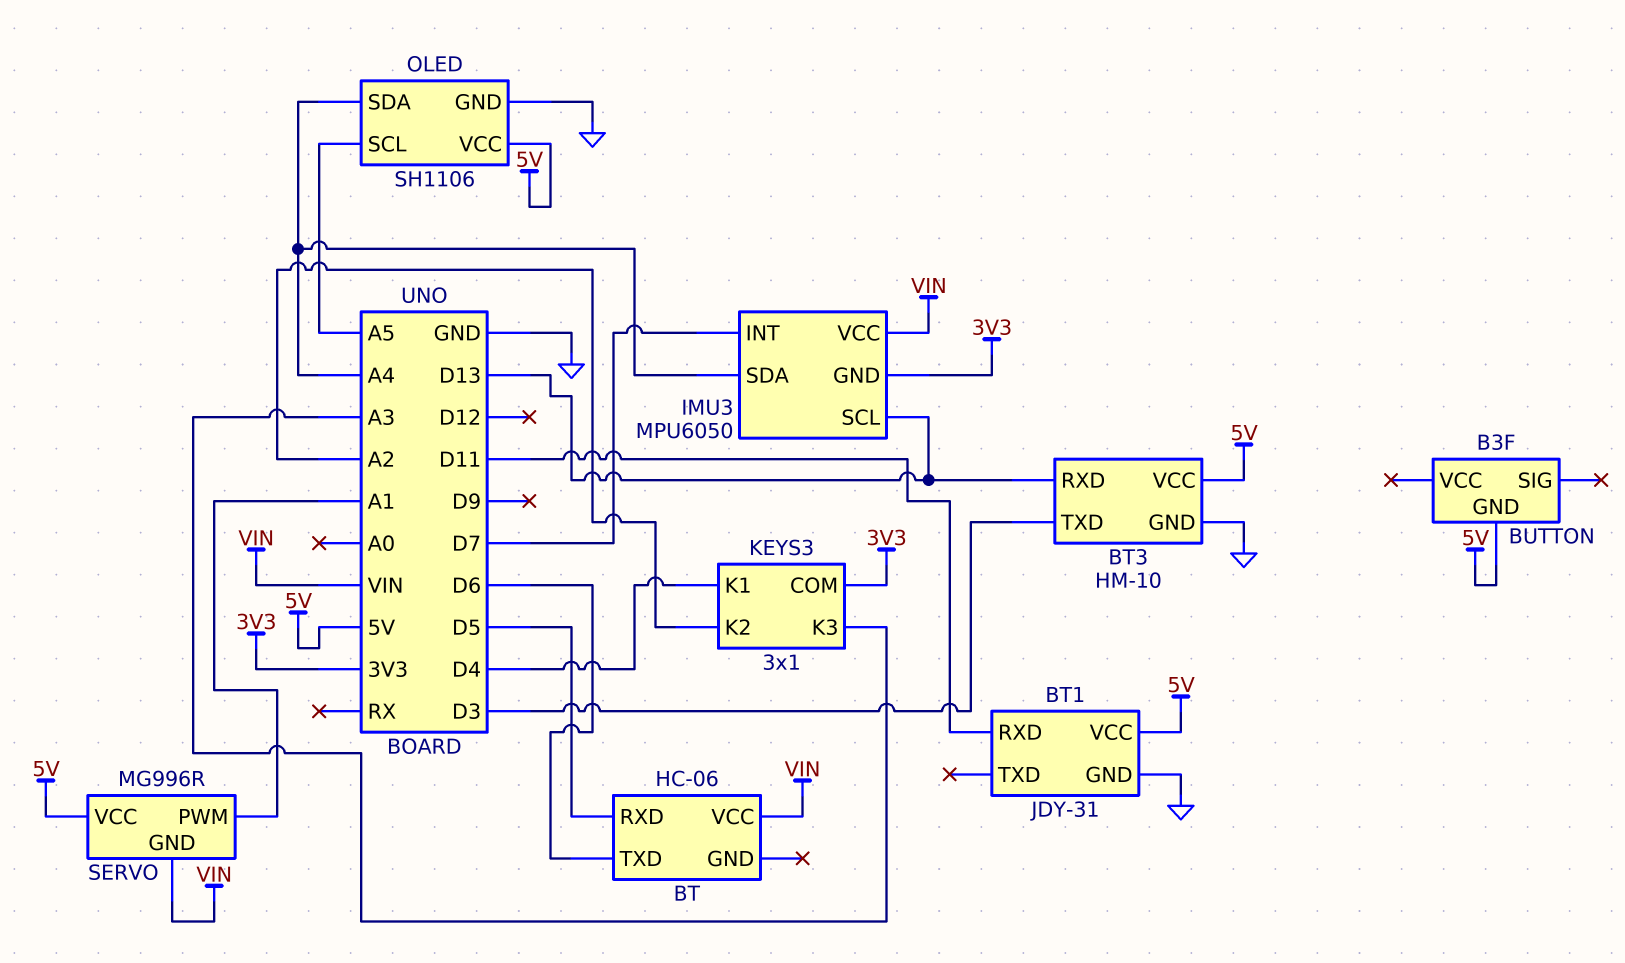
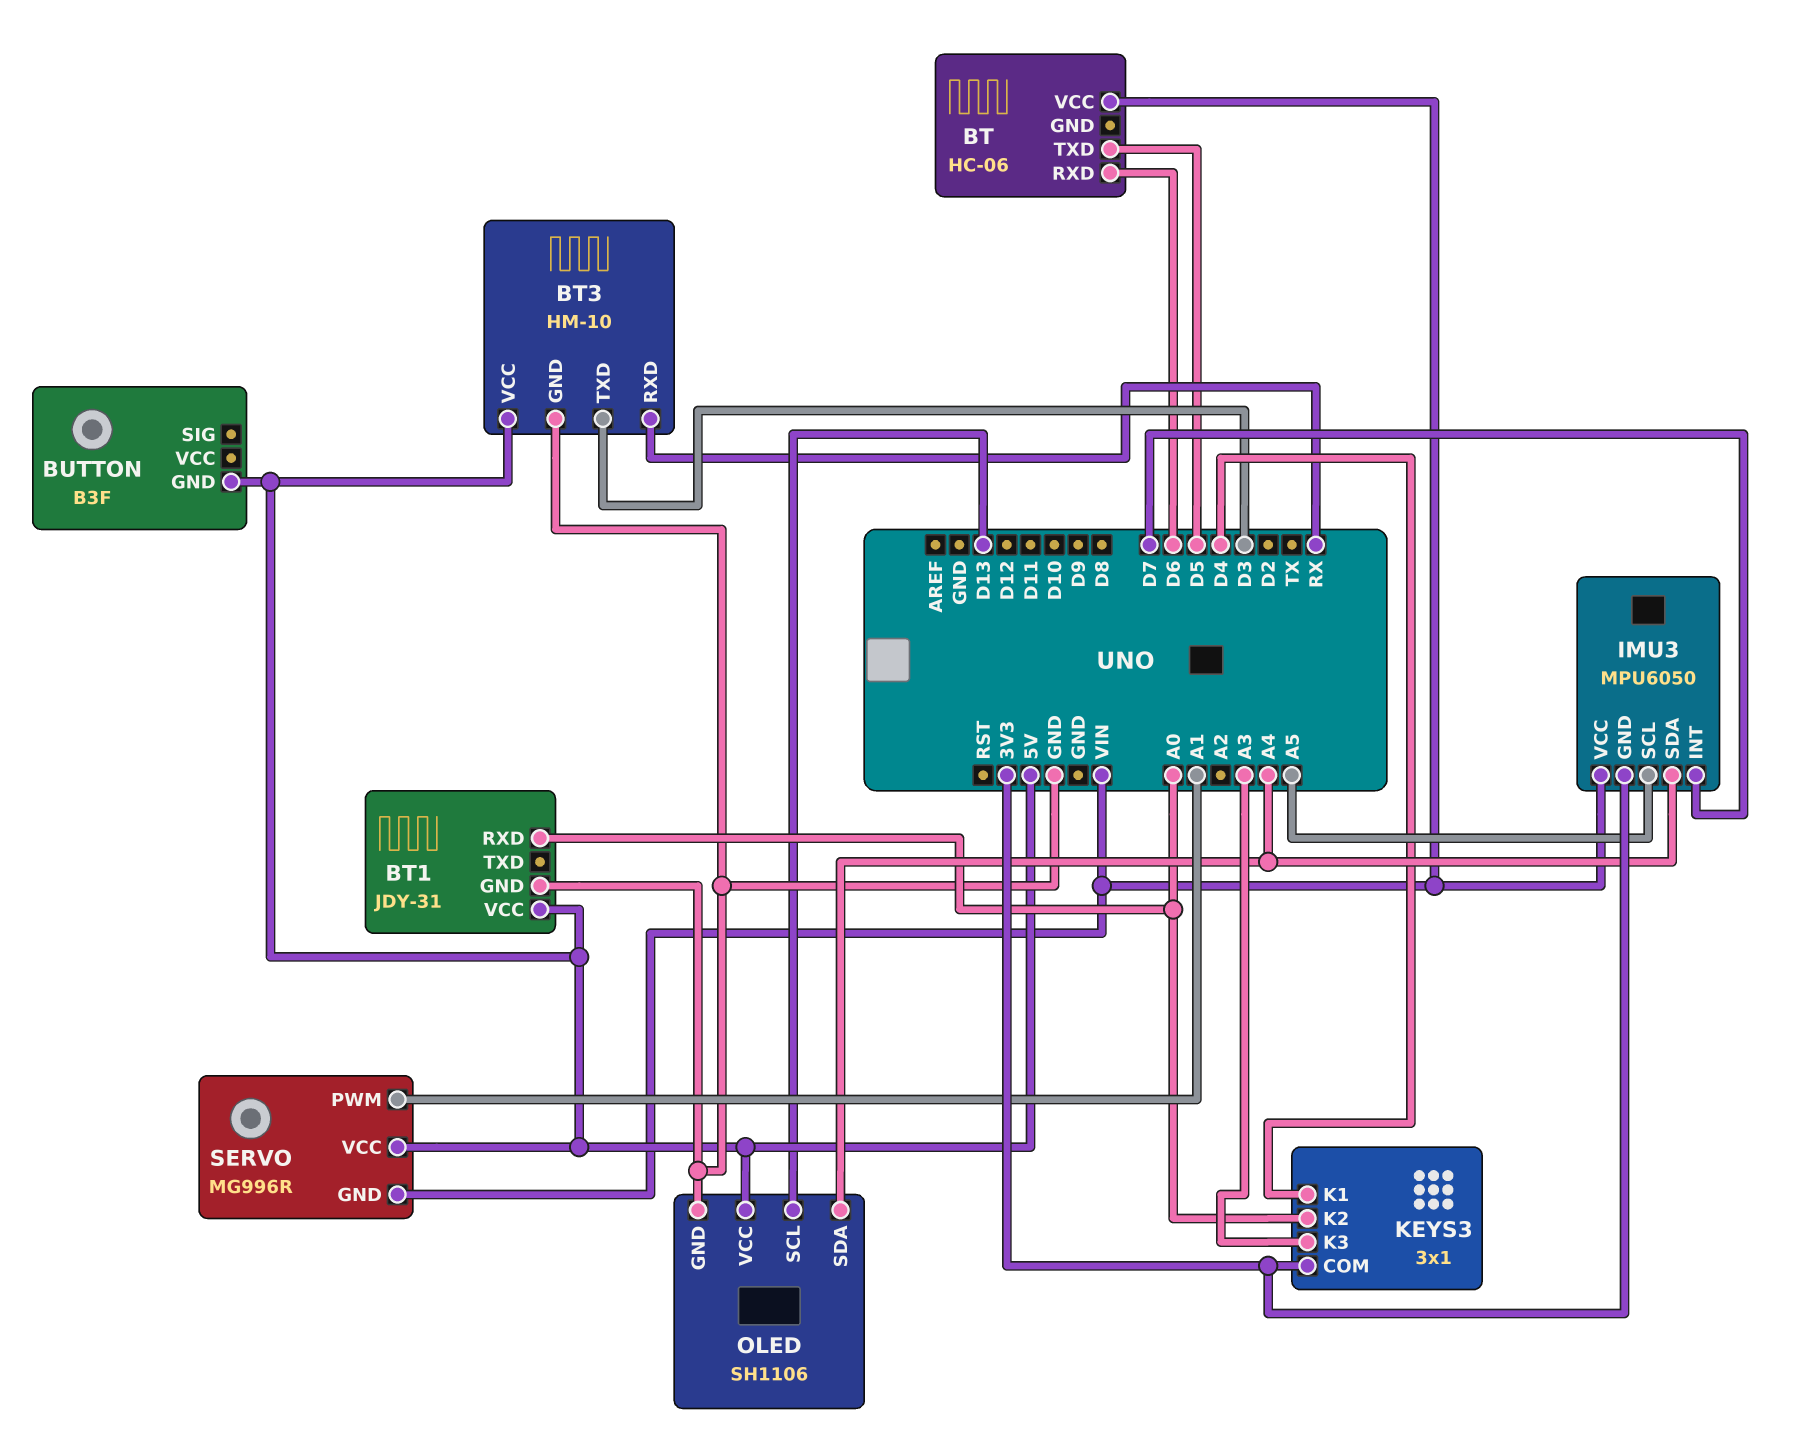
BT pin RXD: D5 -> D6
BT pin TXD: D6 -> D5
BT1 pin RXD: D11 -> A0
BT3 pin RXD: D13 -> RX
IMU3 pin SCL: D13 -> A5
KEYS3 pin K2: A2 -> A0
OLED pin SCL: A5 -> D13

